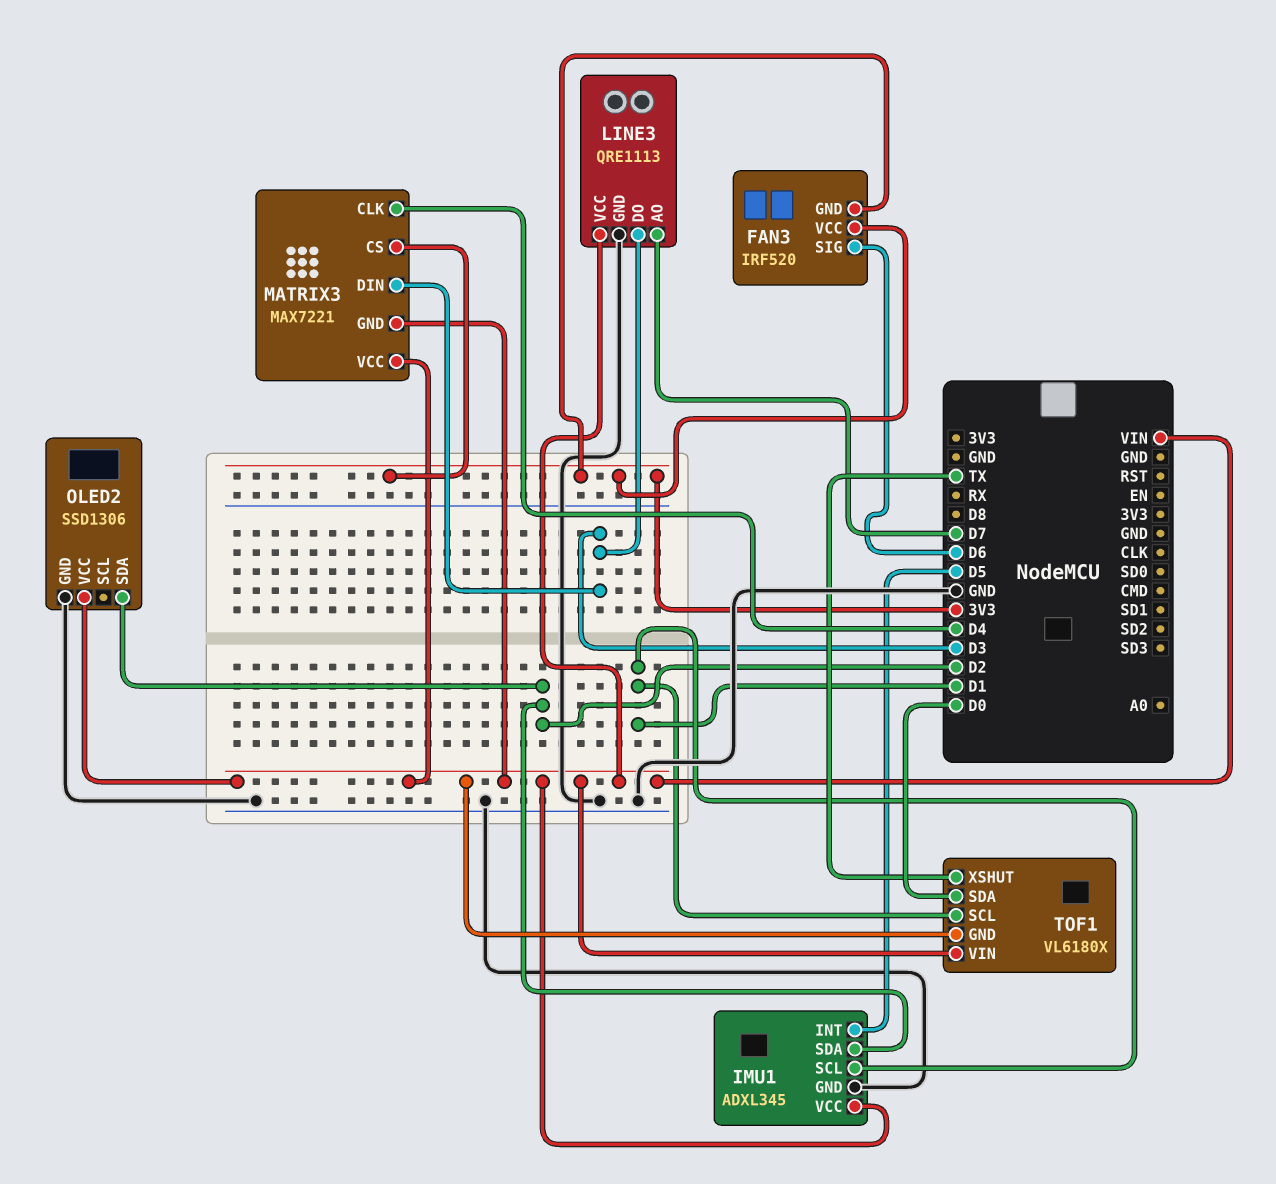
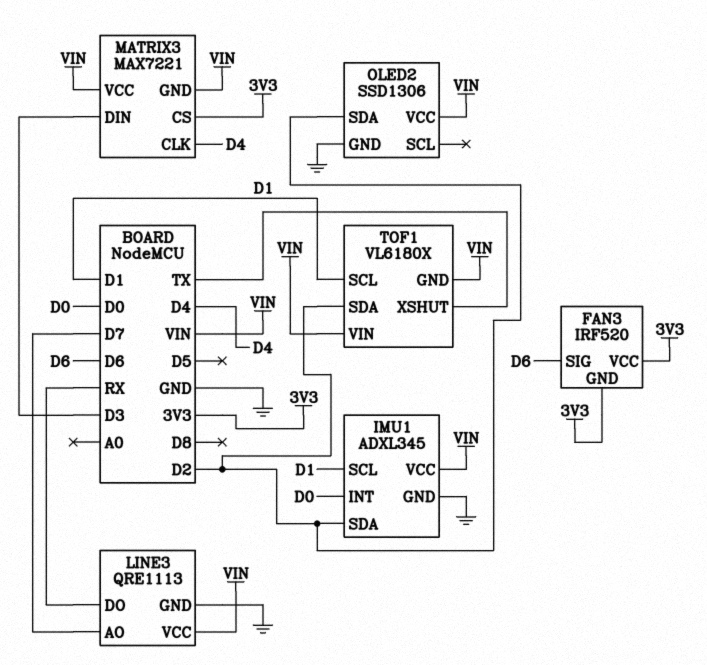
IMU1 pin INT: D5 -> D0
LINE3 pin DO: D3 -> RX
TOF1 pin SDA: D0 -> D2

